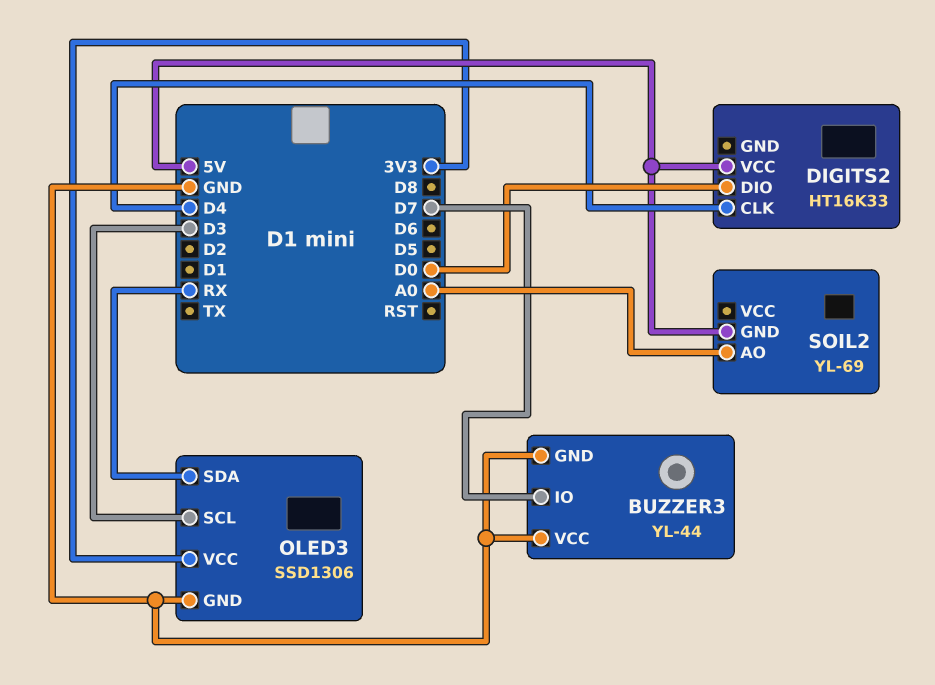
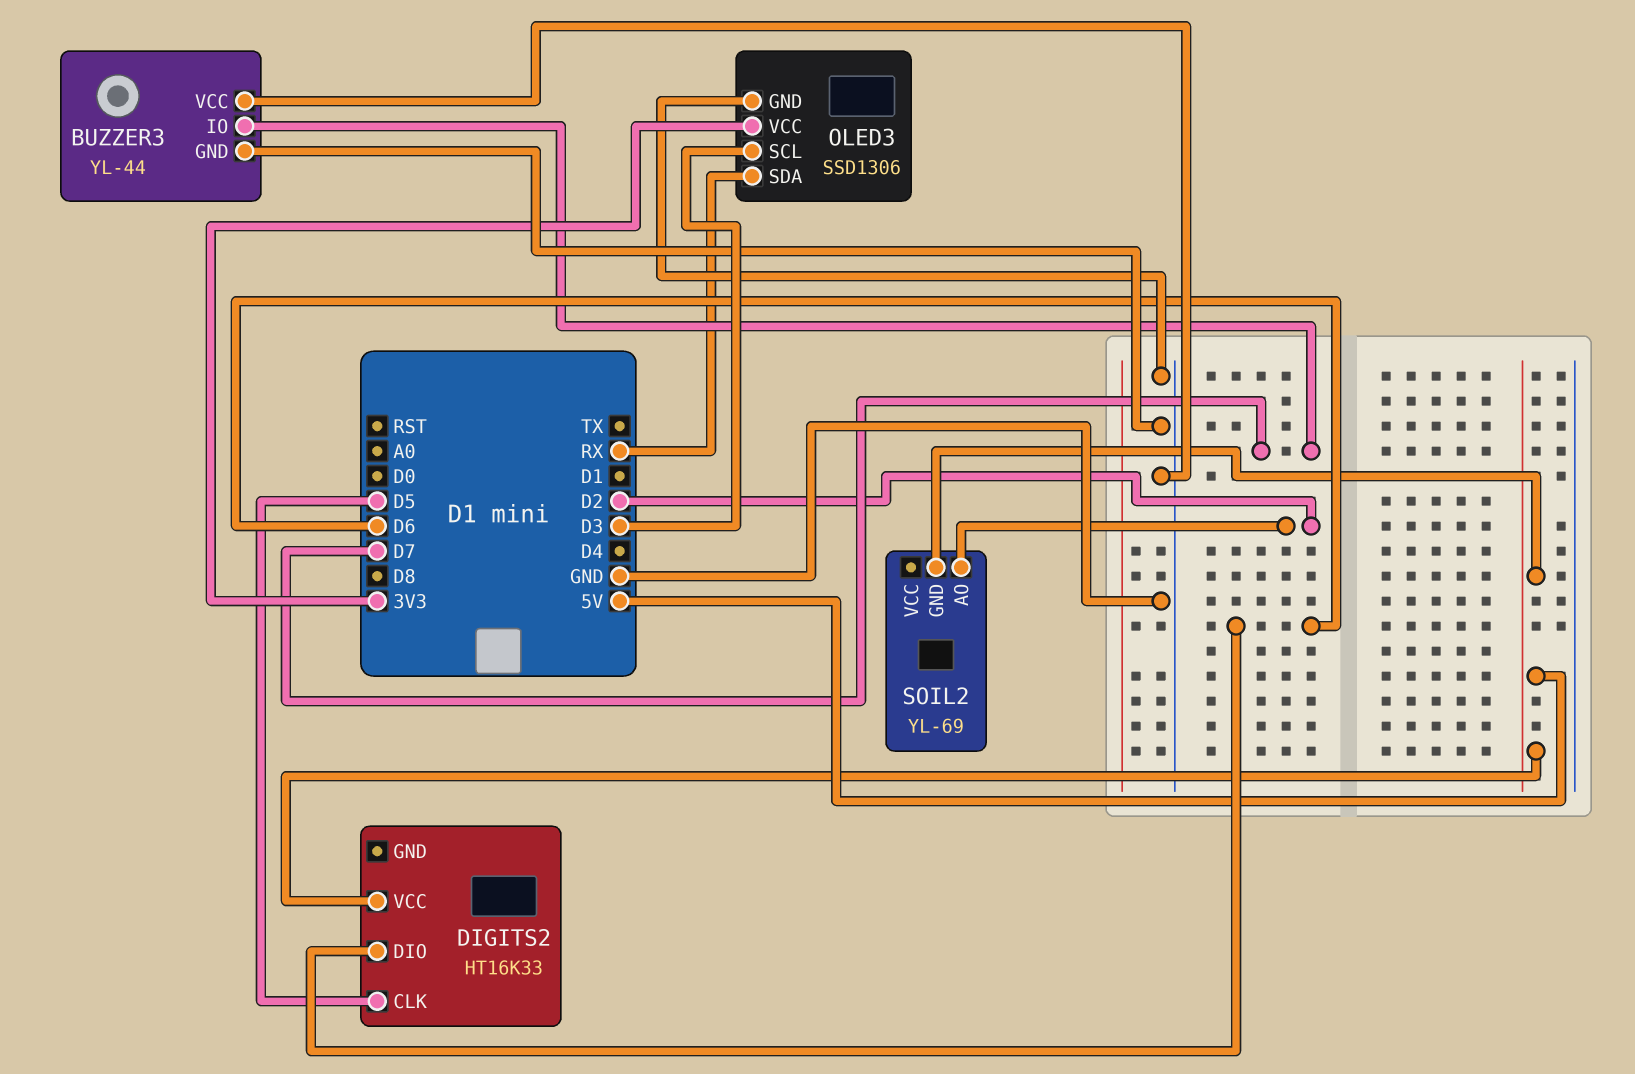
DIGITS2 pin CLK: D4 -> D5
DIGITS2 pin DIO: D0 -> D6
SOIL2 pin AO: A0 -> D2

